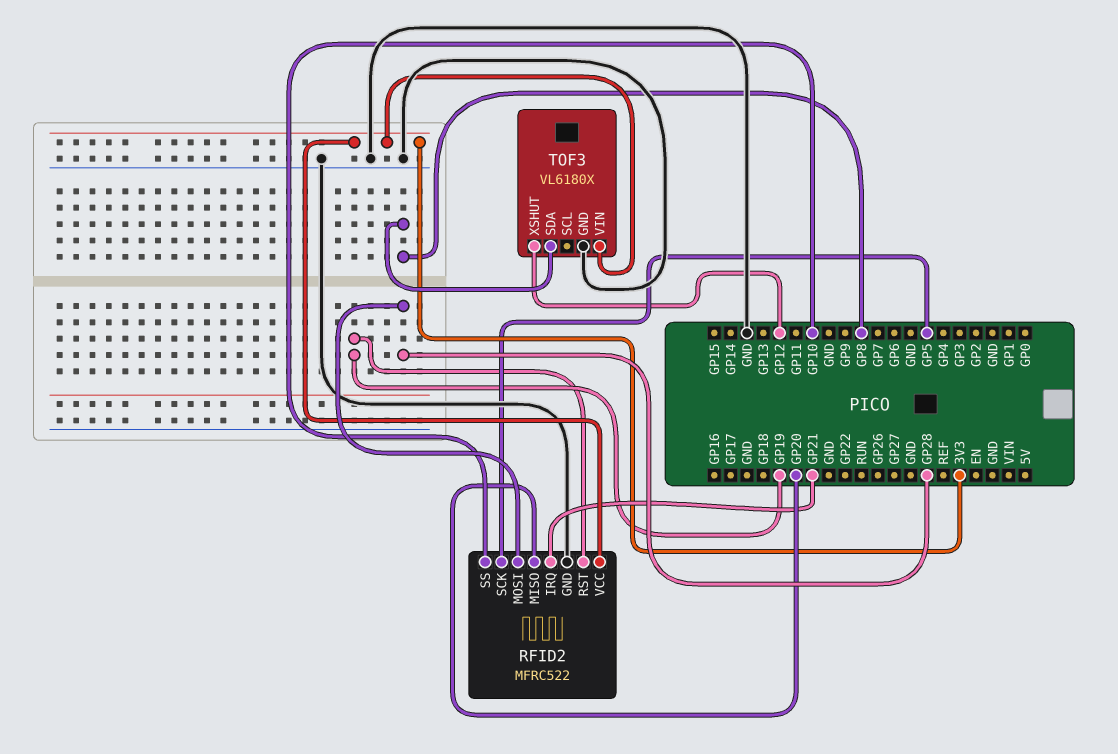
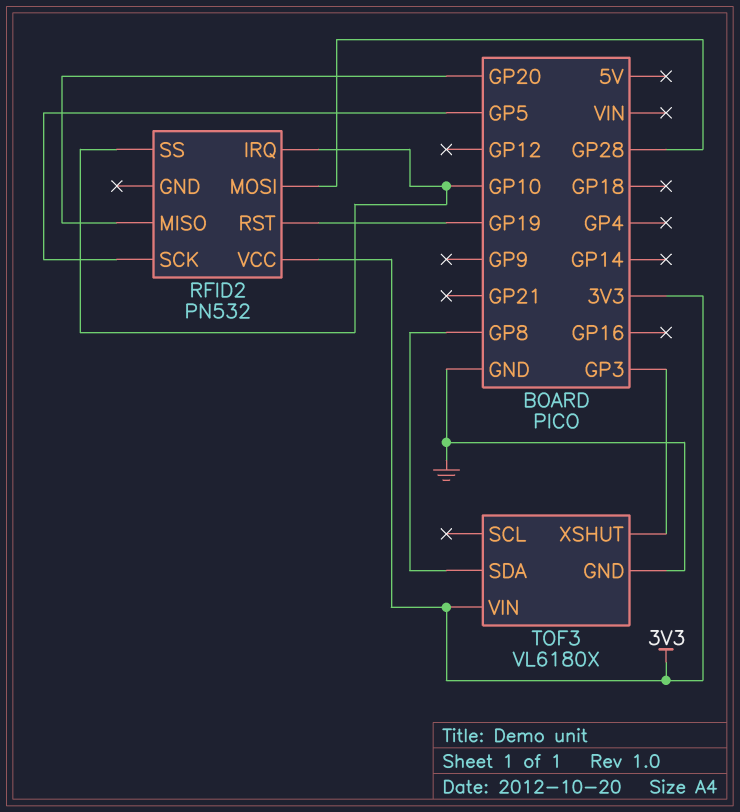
RFID2: MFRC522 -> PN532
RFID2 pin GND: GND -> none
RFID2 pin IRQ: GP21 -> GP10
TOF3 pin XSHUT: GP12 -> GP3

